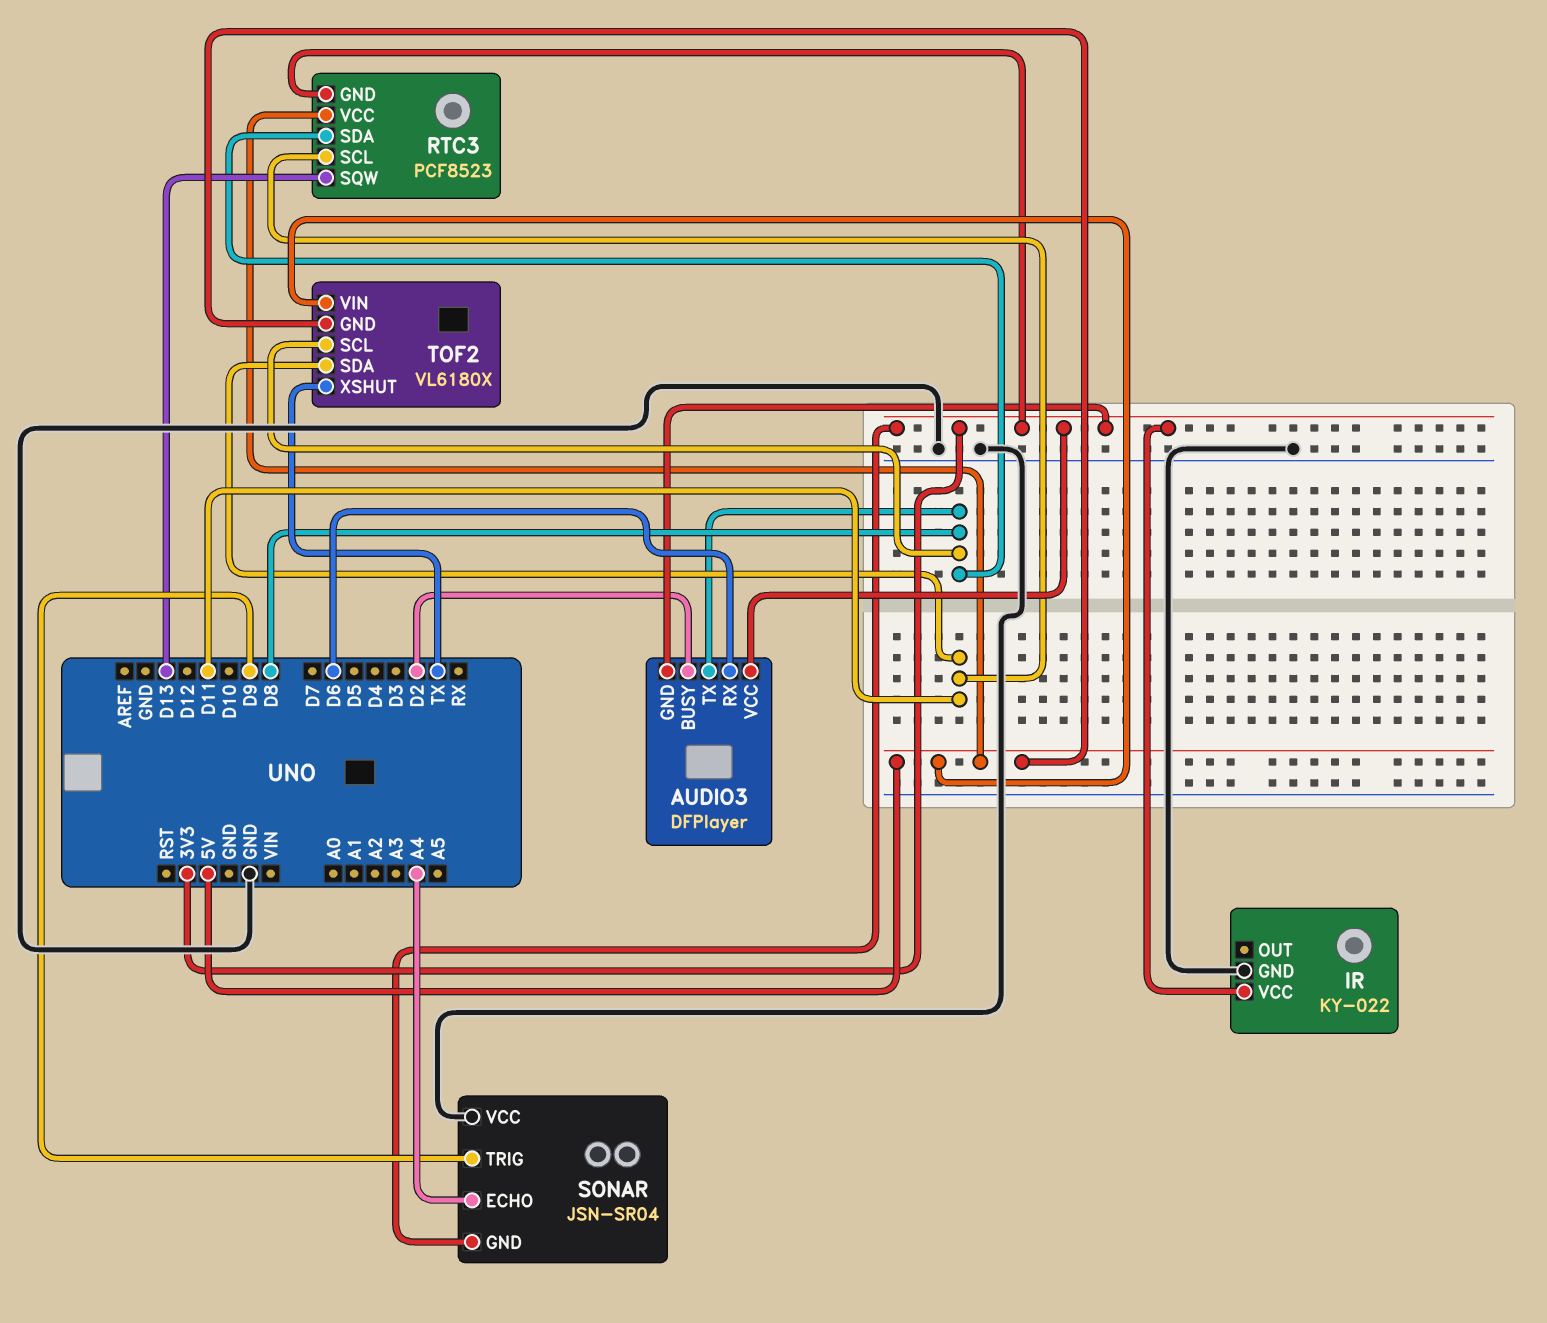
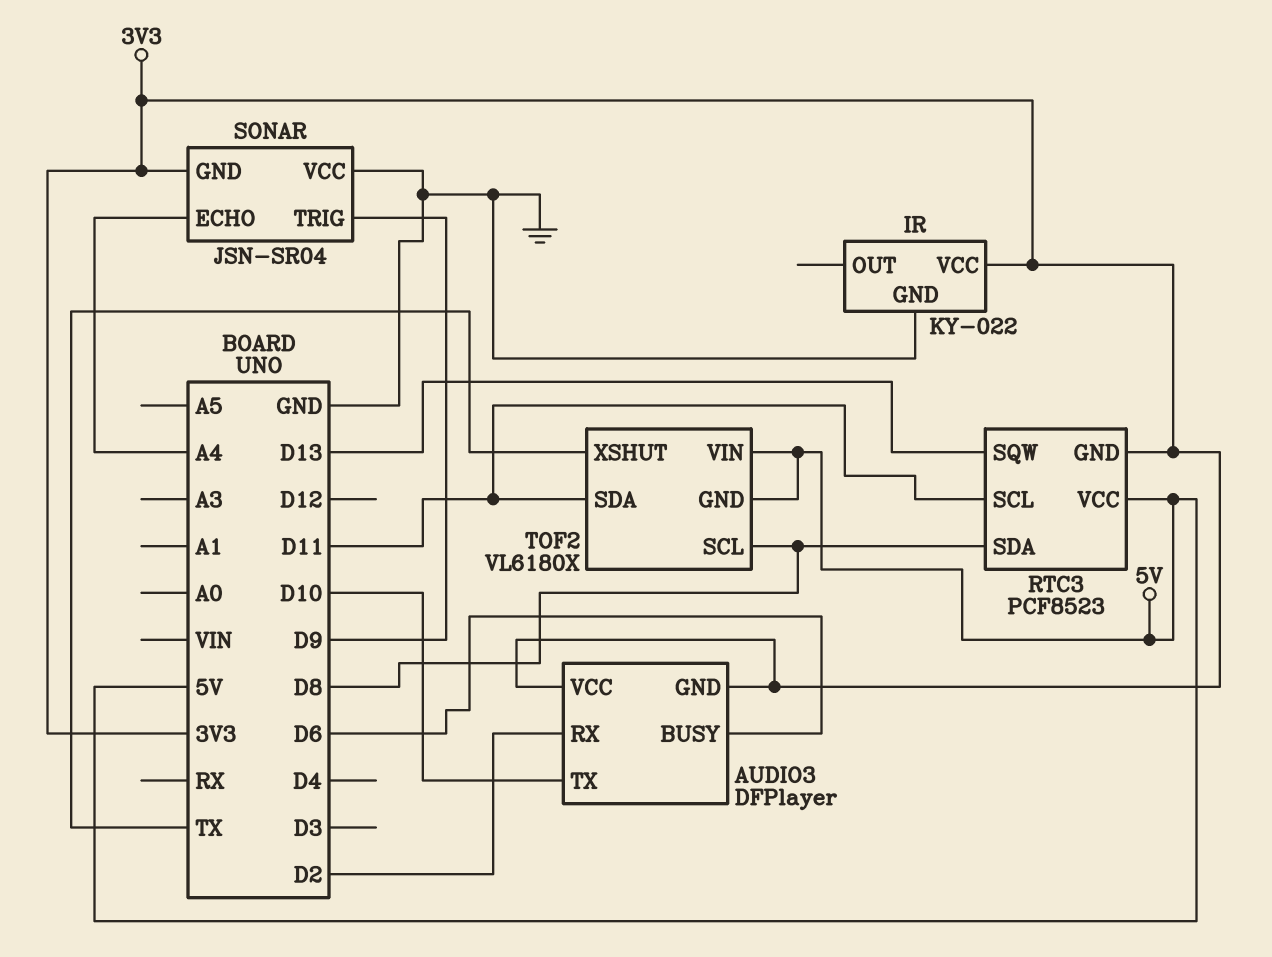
AUDIO3 pin BUSY: D2 -> D6
AUDIO3 pin RX: D6 -> D2
AUDIO3 pin TX: D8 -> D10

